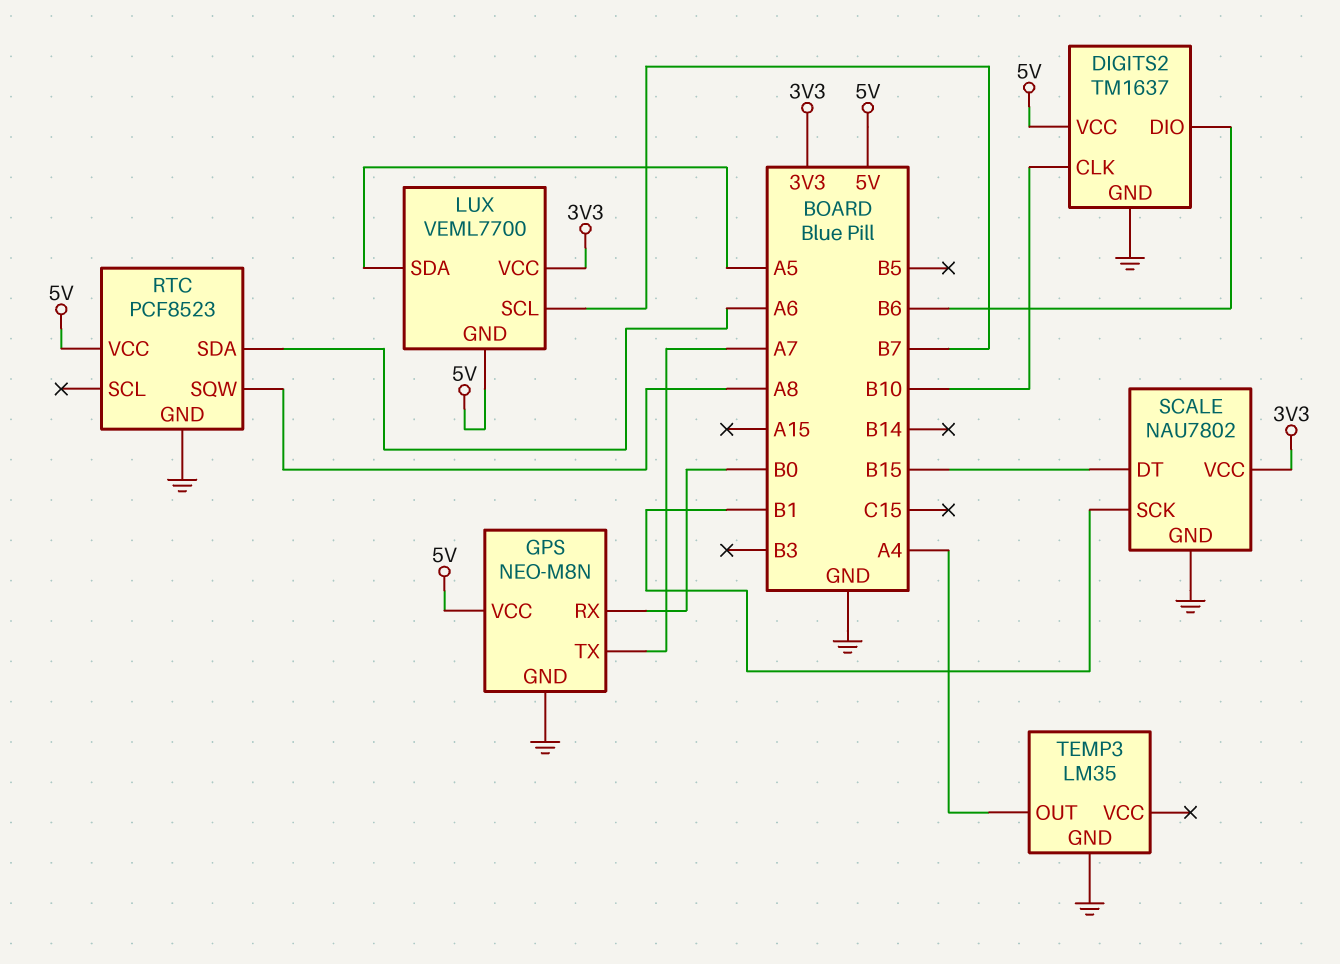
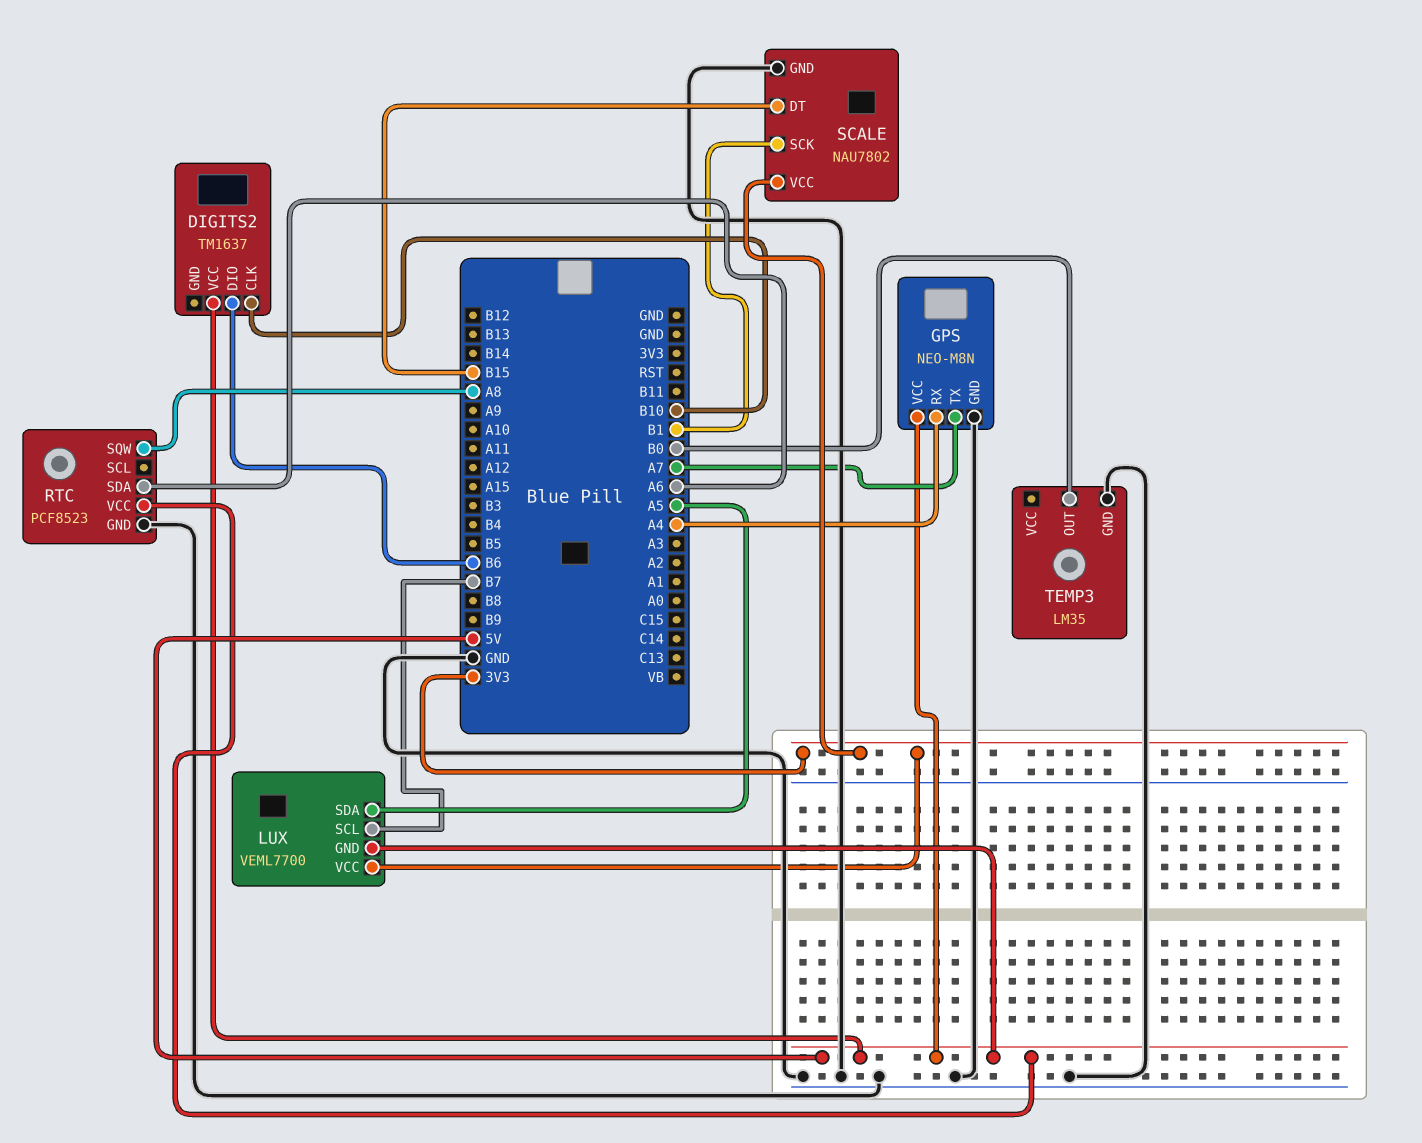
DIGITS2 pin GND: GND -> none
GPS pin RX: B0 -> A4
TEMP3 pin OUT: A4 -> B0

